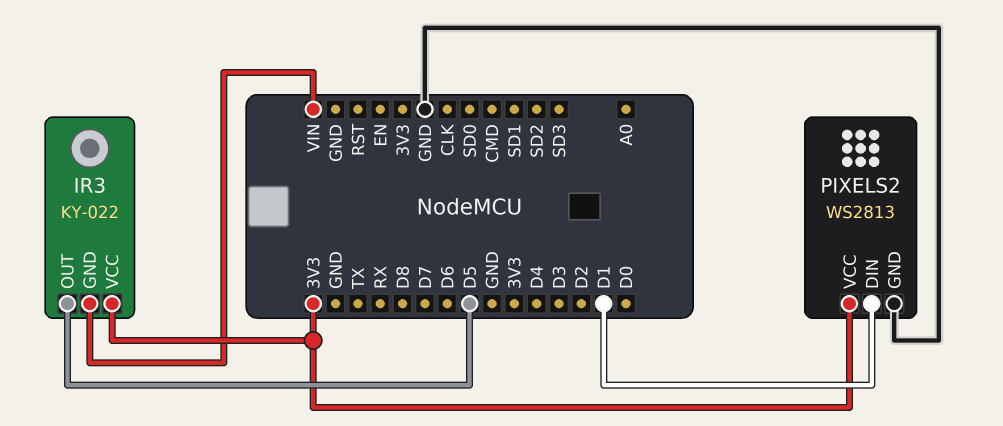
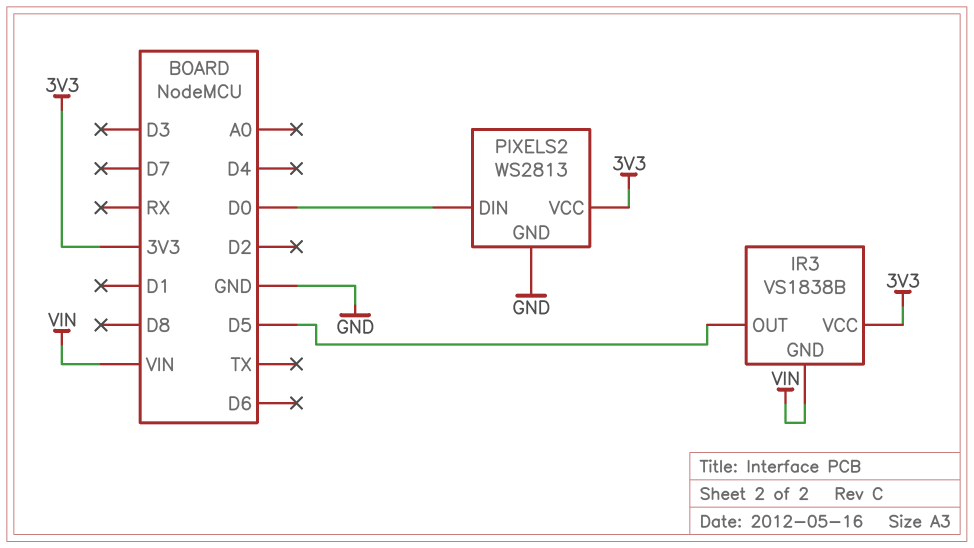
IR3: KY-022 -> VS1838B
PIXELS2 pin DIN: D1 -> D0

